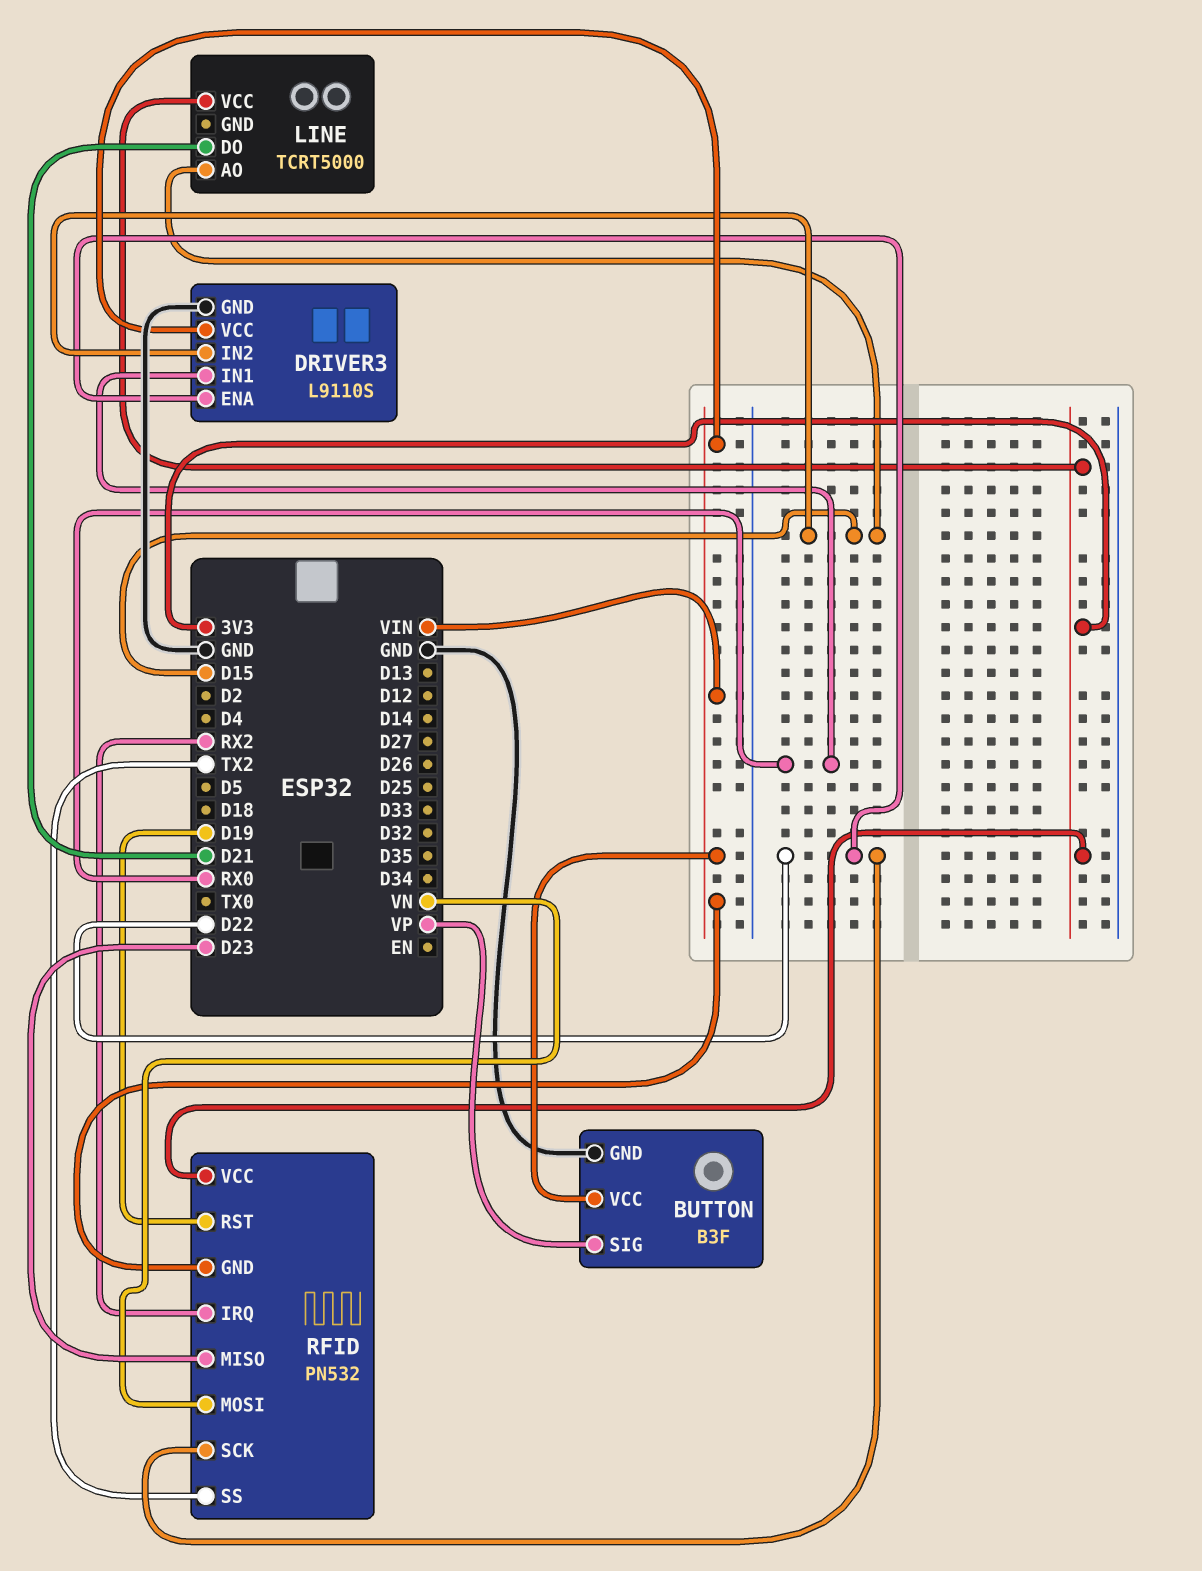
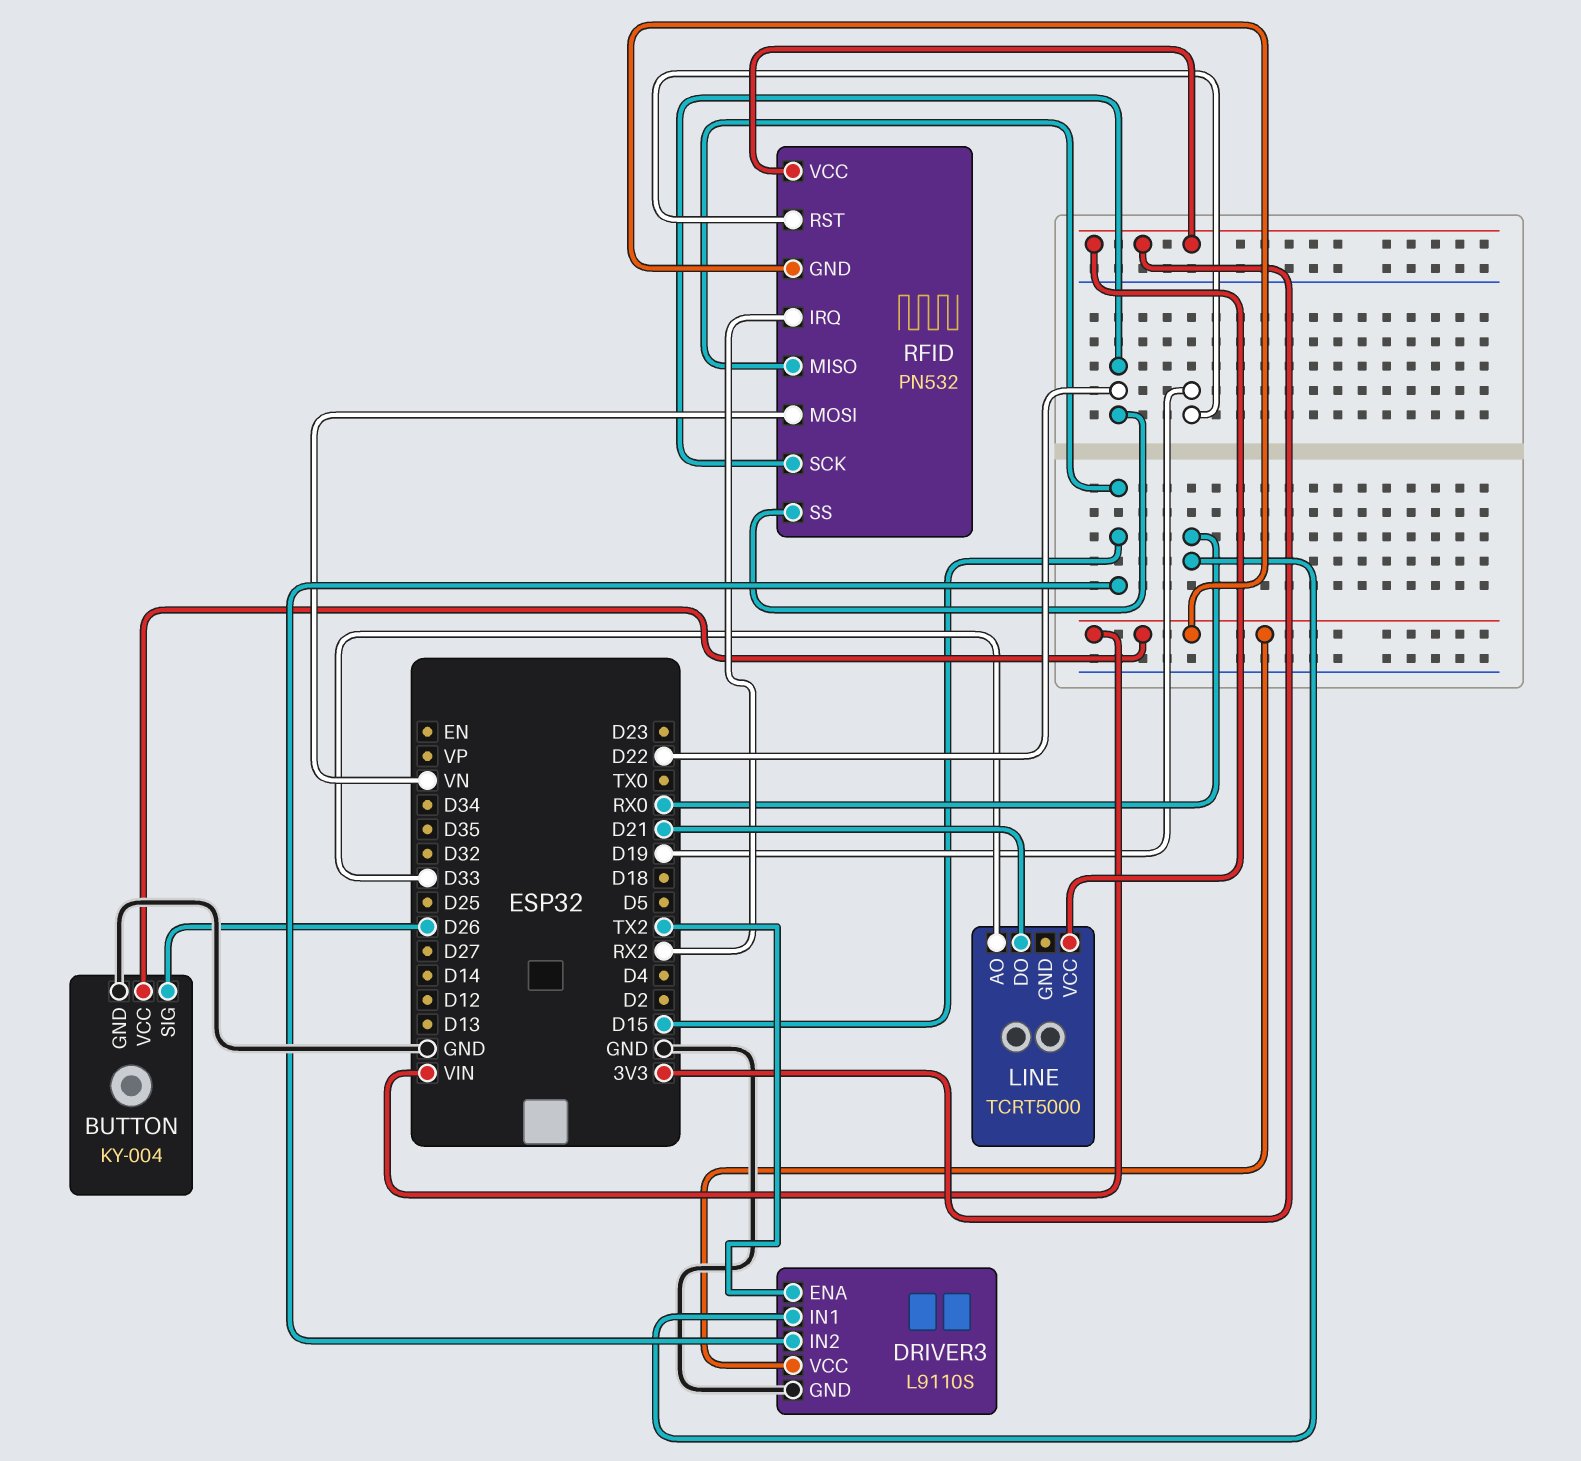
BUTTON: B3F -> KY-004
BUTTON pin SIG: VP -> D26
DRIVER3 pin ENA: D22 -> TX2
LINE pin AO: D15 -> D33
RFID pin MISO: D23 -> D15
RFID pin SS: TX2 -> D22

